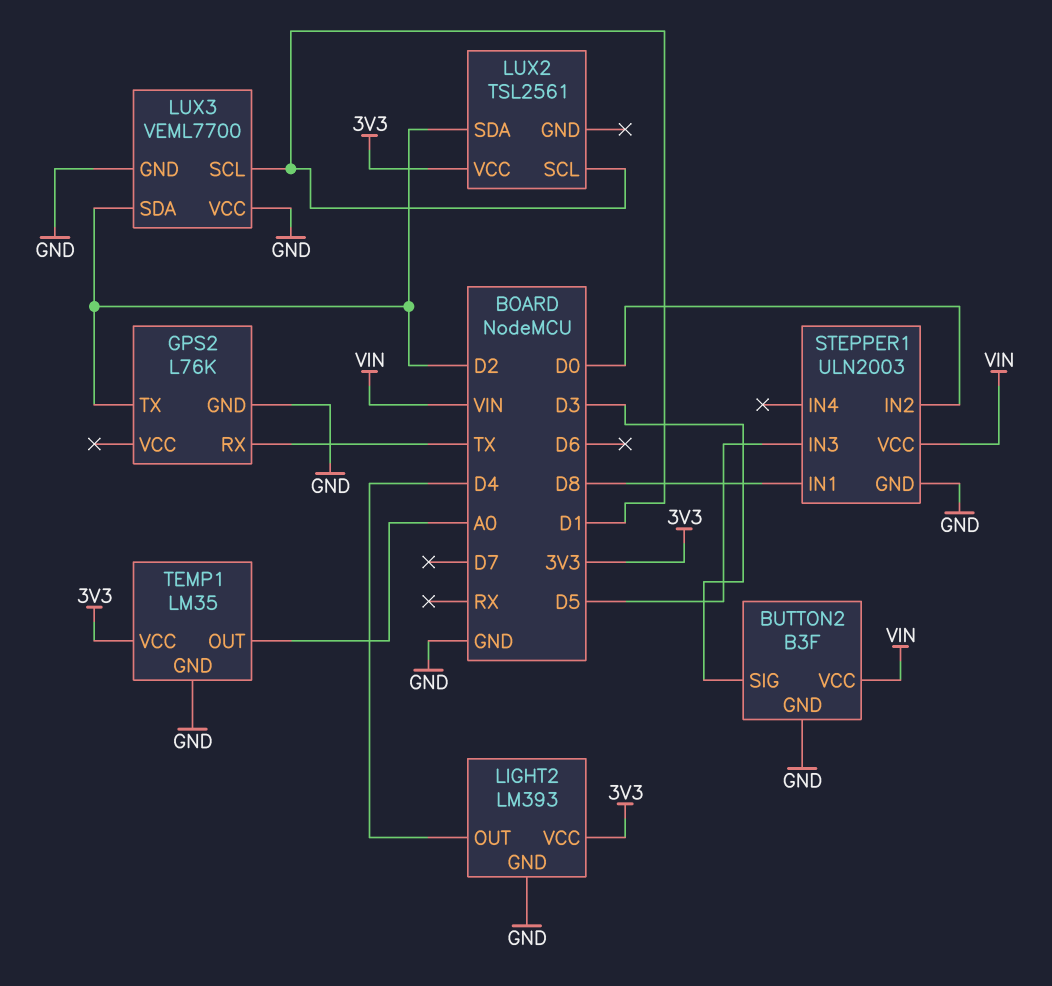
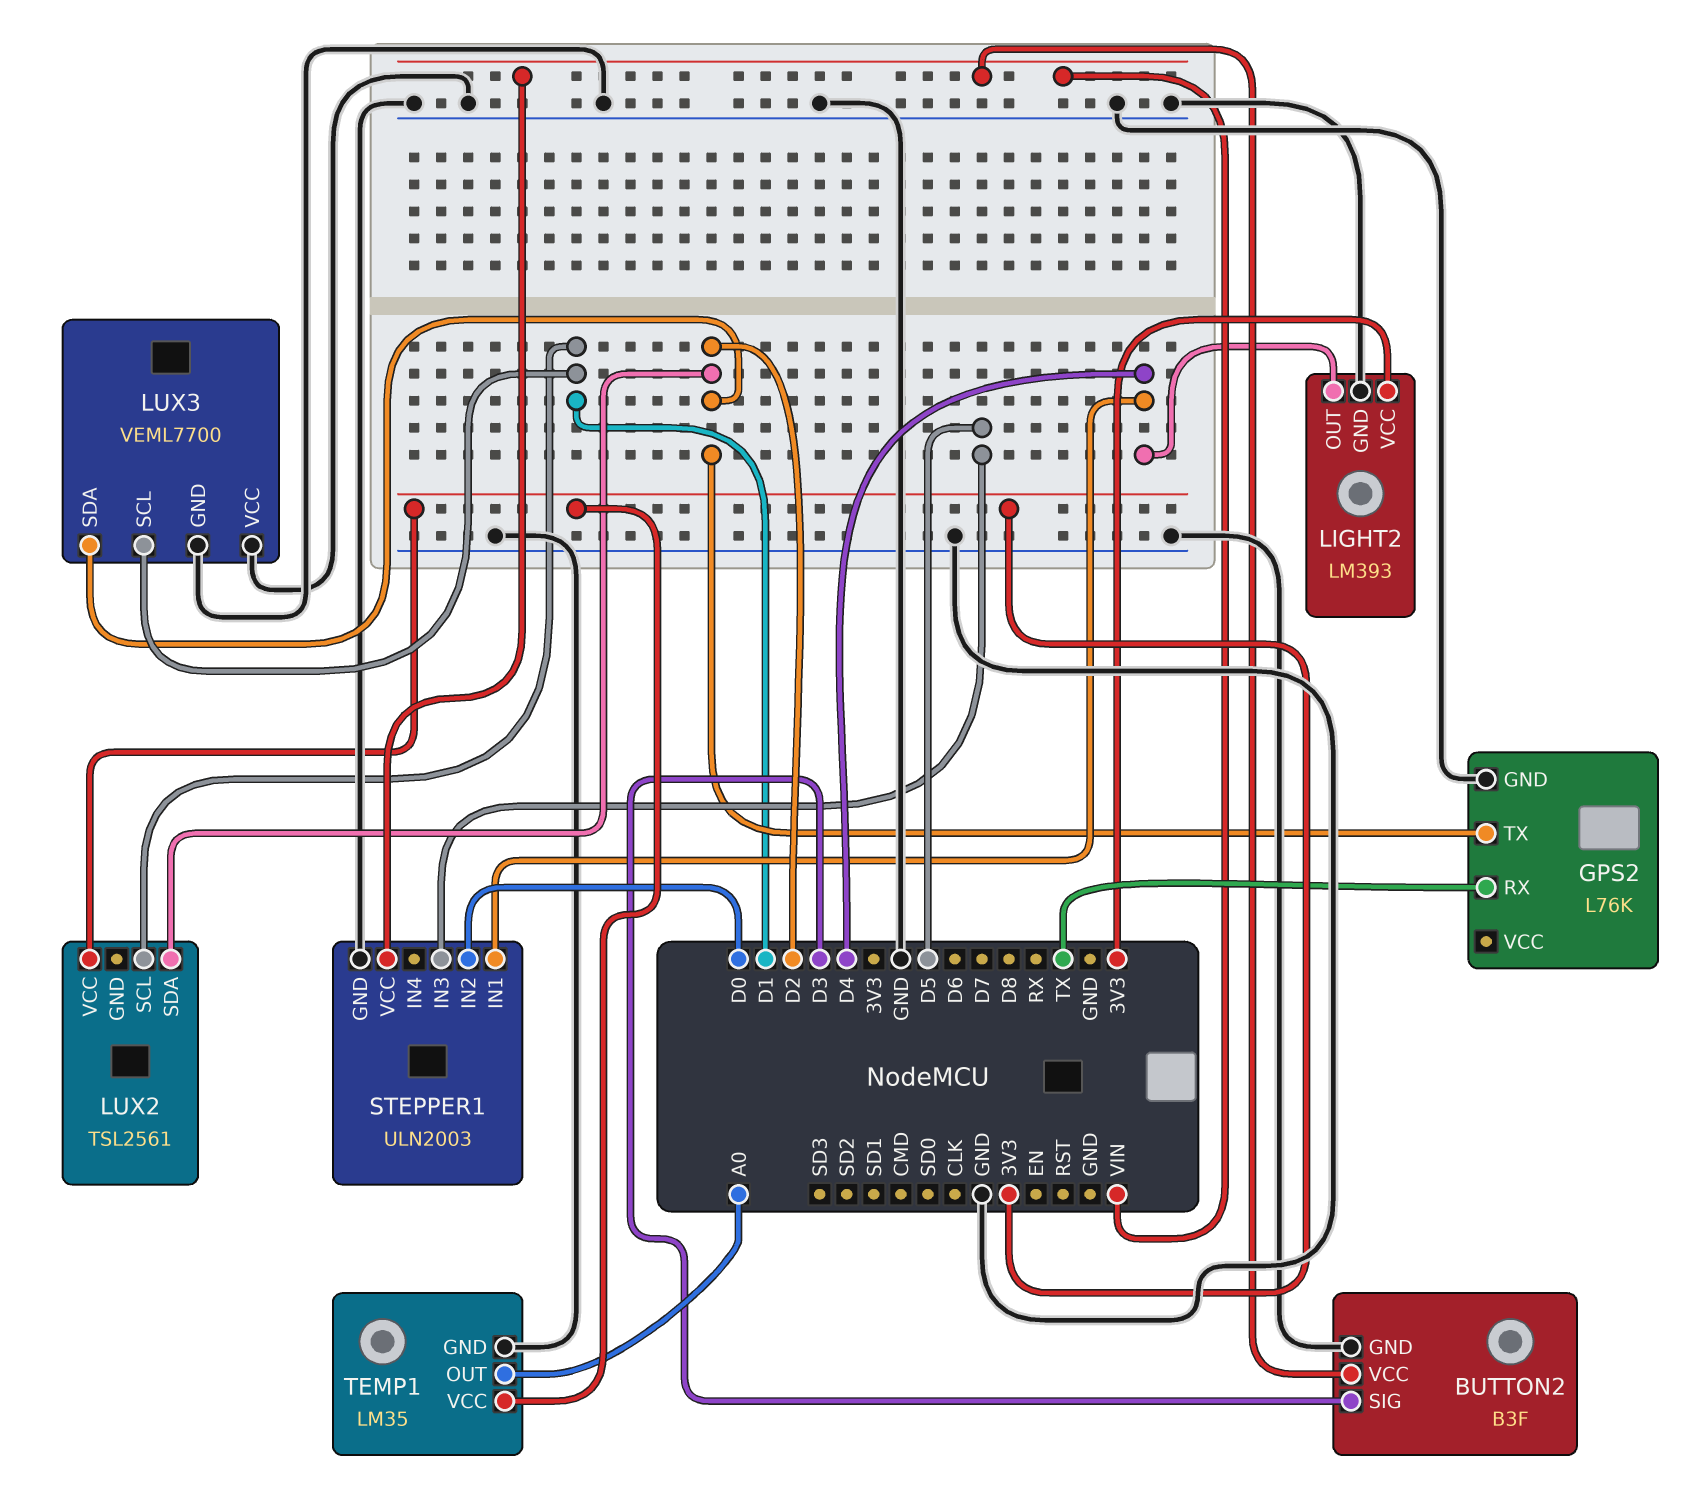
STEPPER1 pin IN1: D8 -> D4

